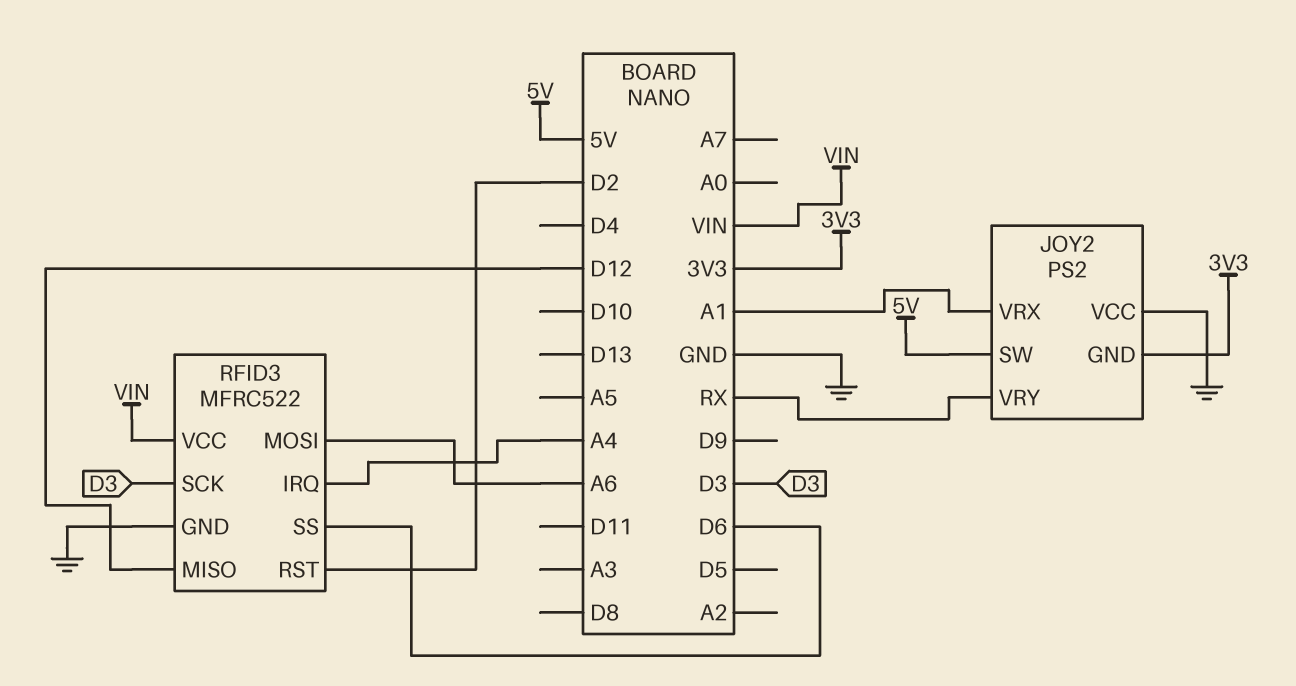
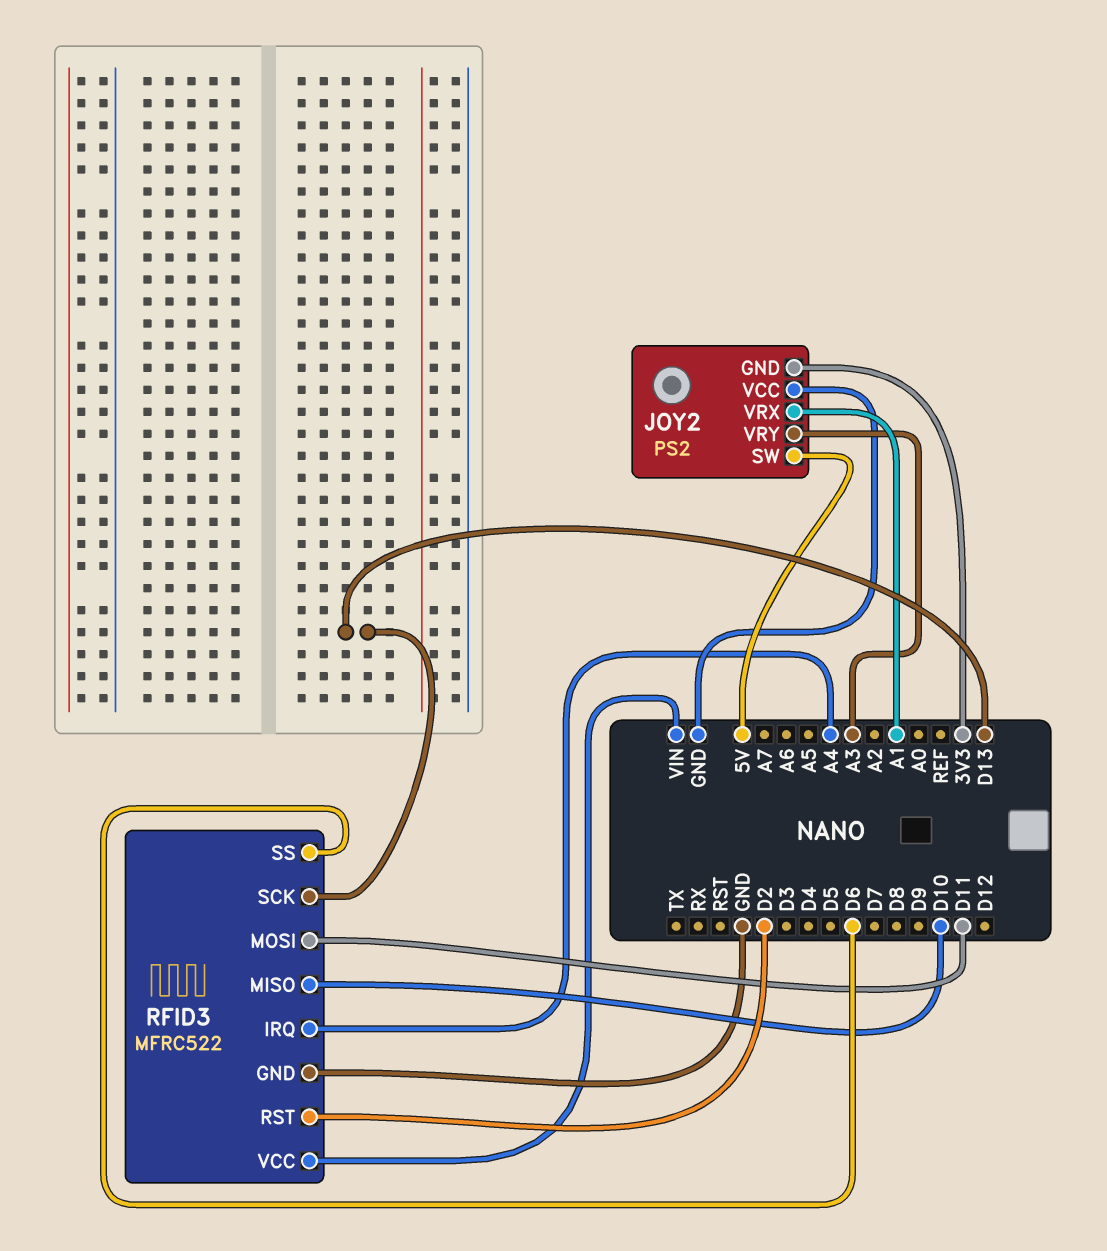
JOY2 pin VRY: RX -> A3
RFID3 pin MISO: D12 -> D10
RFID3 pin MOSI: A6 -> D11
RFID3 pin SCK: D3 -> D13

